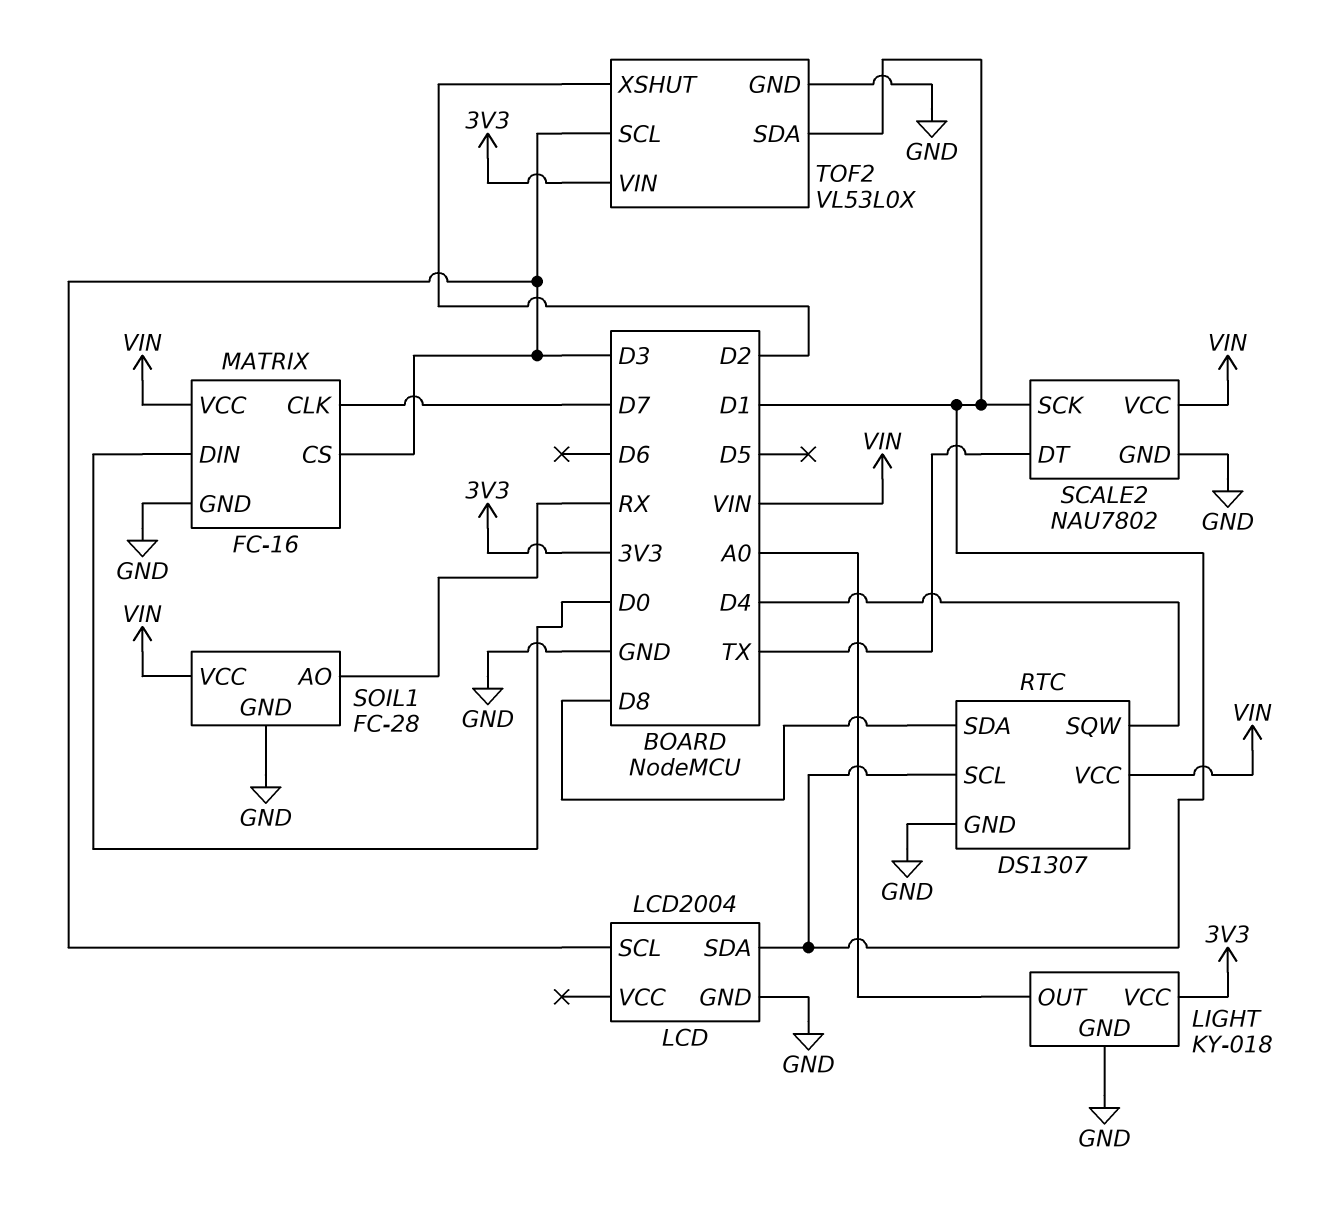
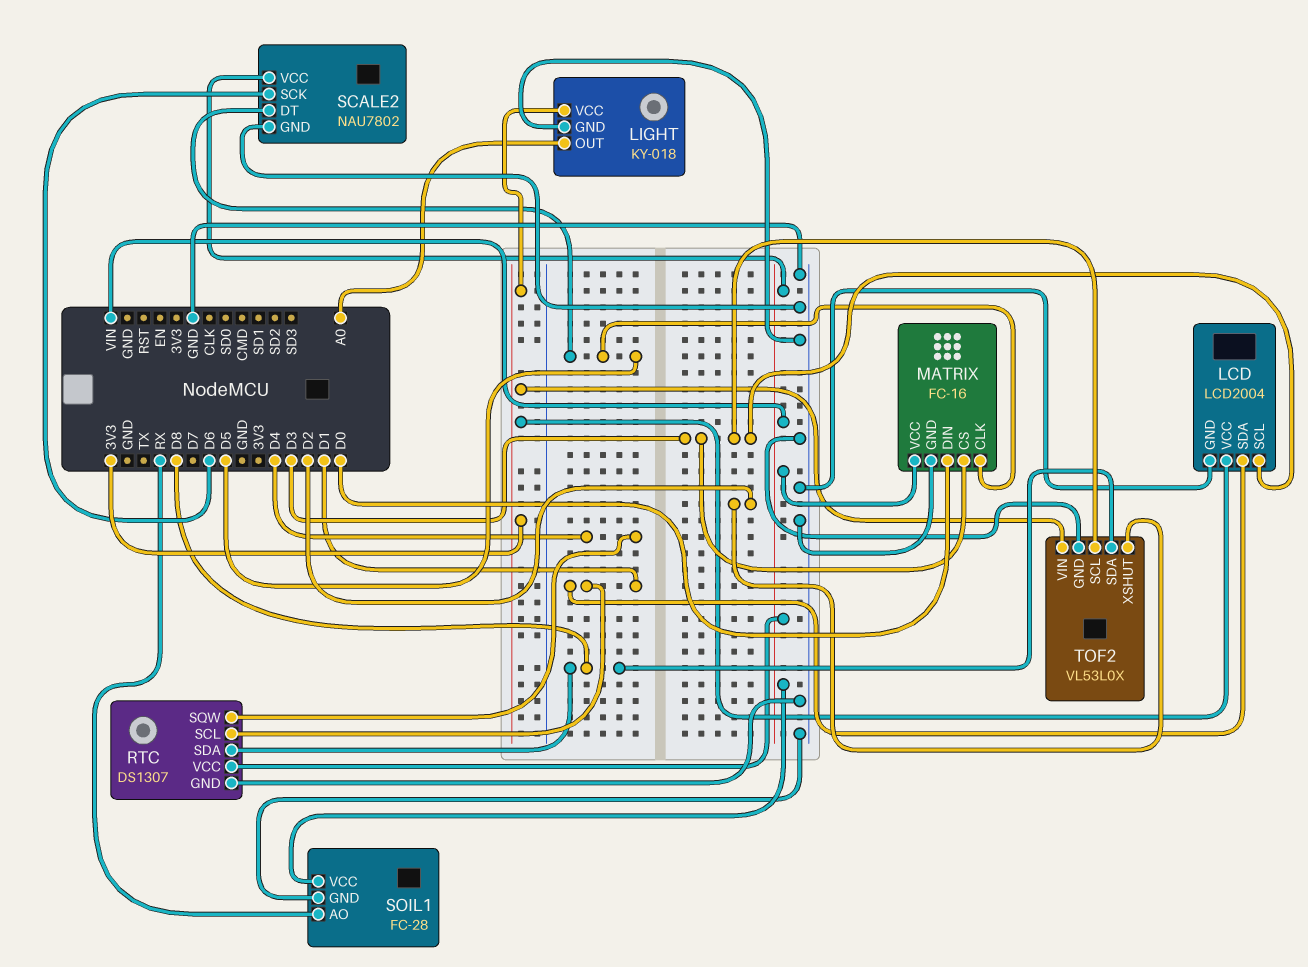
LCD pin VCC: none -> 3V3
MATRIX pin CLK: D7 -> D5
SCALE2 pin DT: TX -> D5
SCALE2 pin SCK: D1 -> D6
TOF2 pin SDA: D1 -> D8

